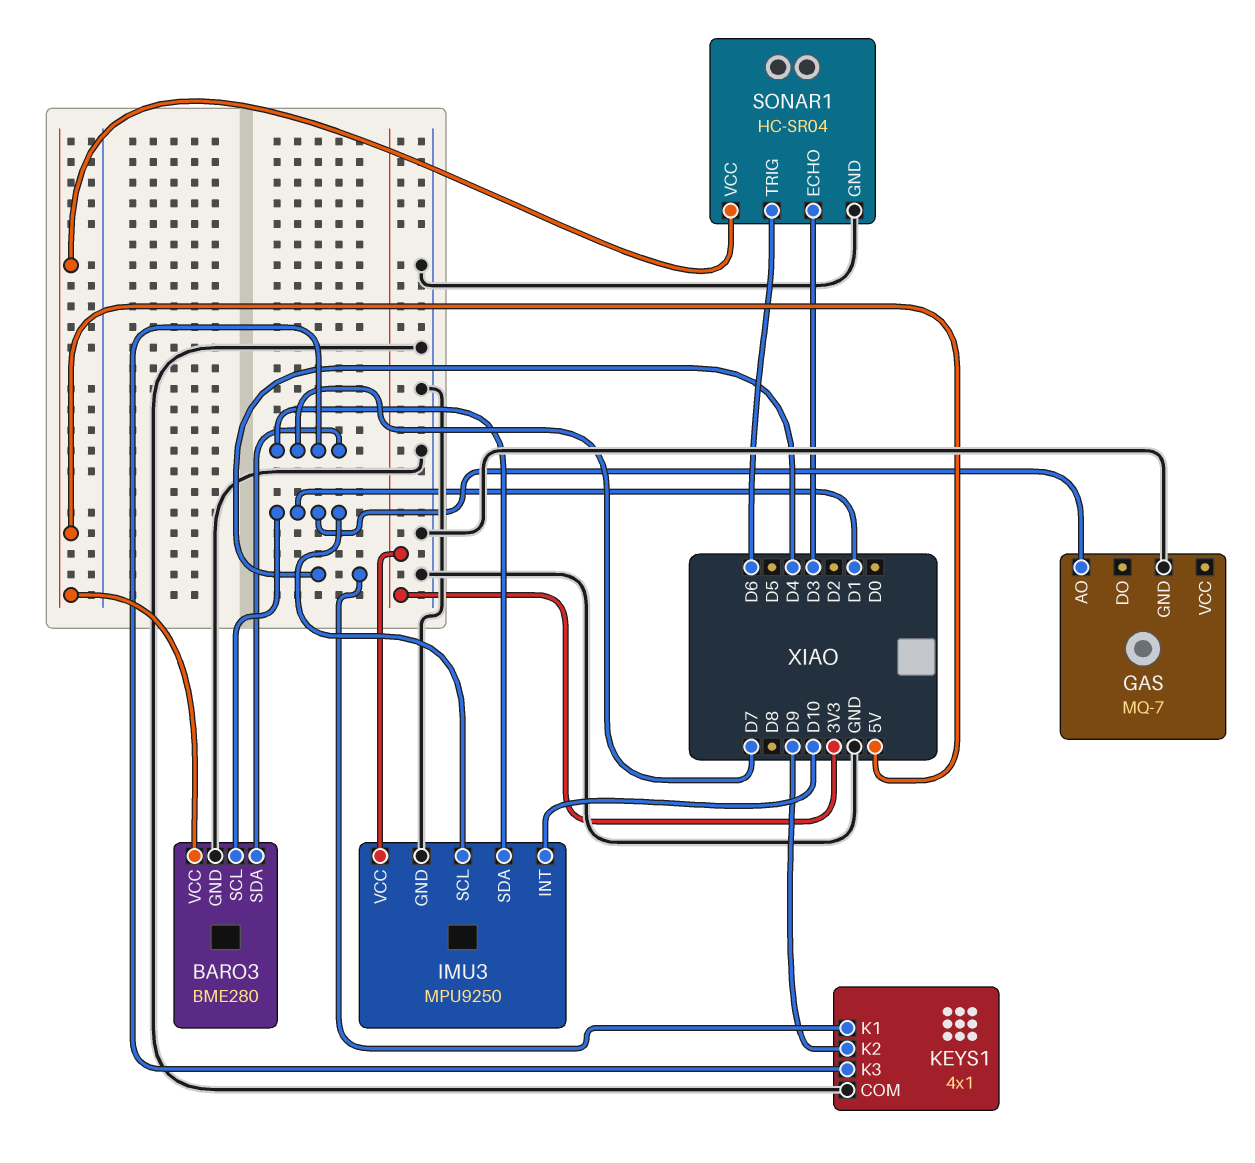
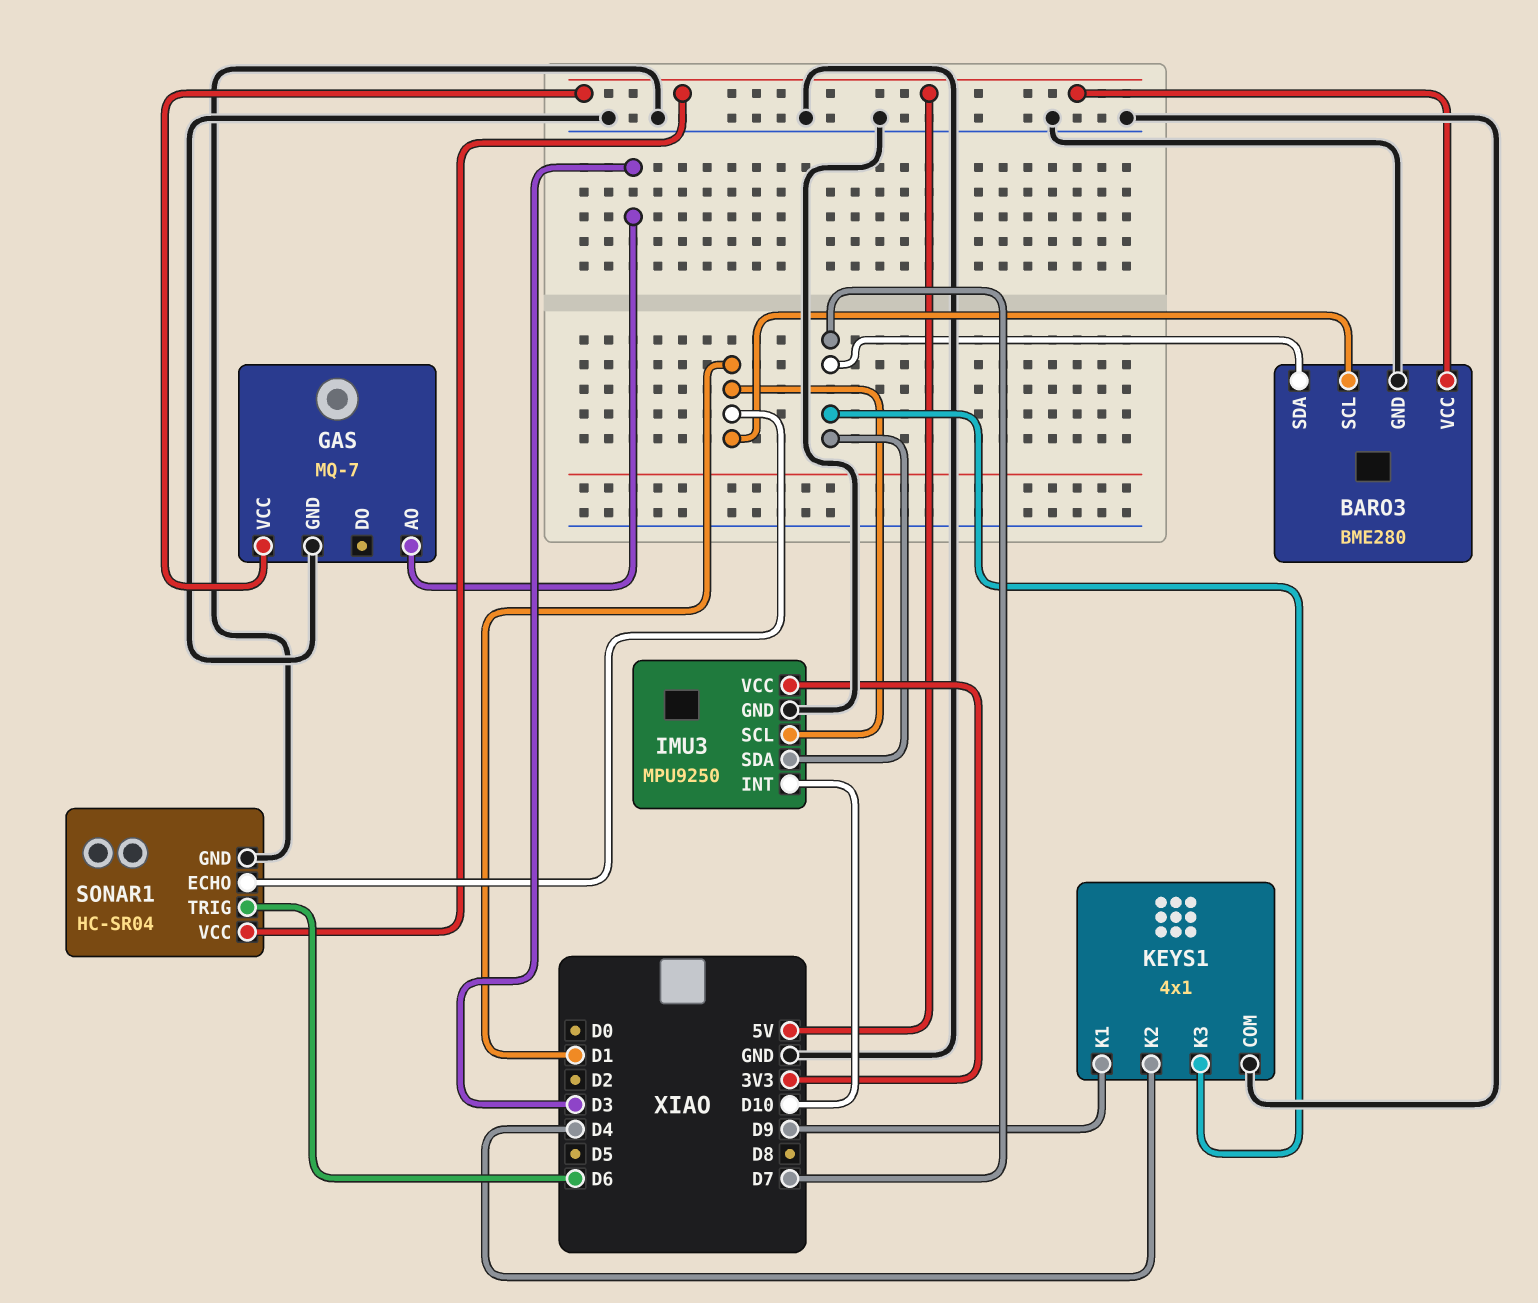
GAS pin AO: D1 -> D3
GAS pin VCC: none -> 5V
KEYS1 pin K1: D4 -> D9
KEYS1 pin K2: D9 -> D4
SONAR1 pin ECHO: D3 -> D1

